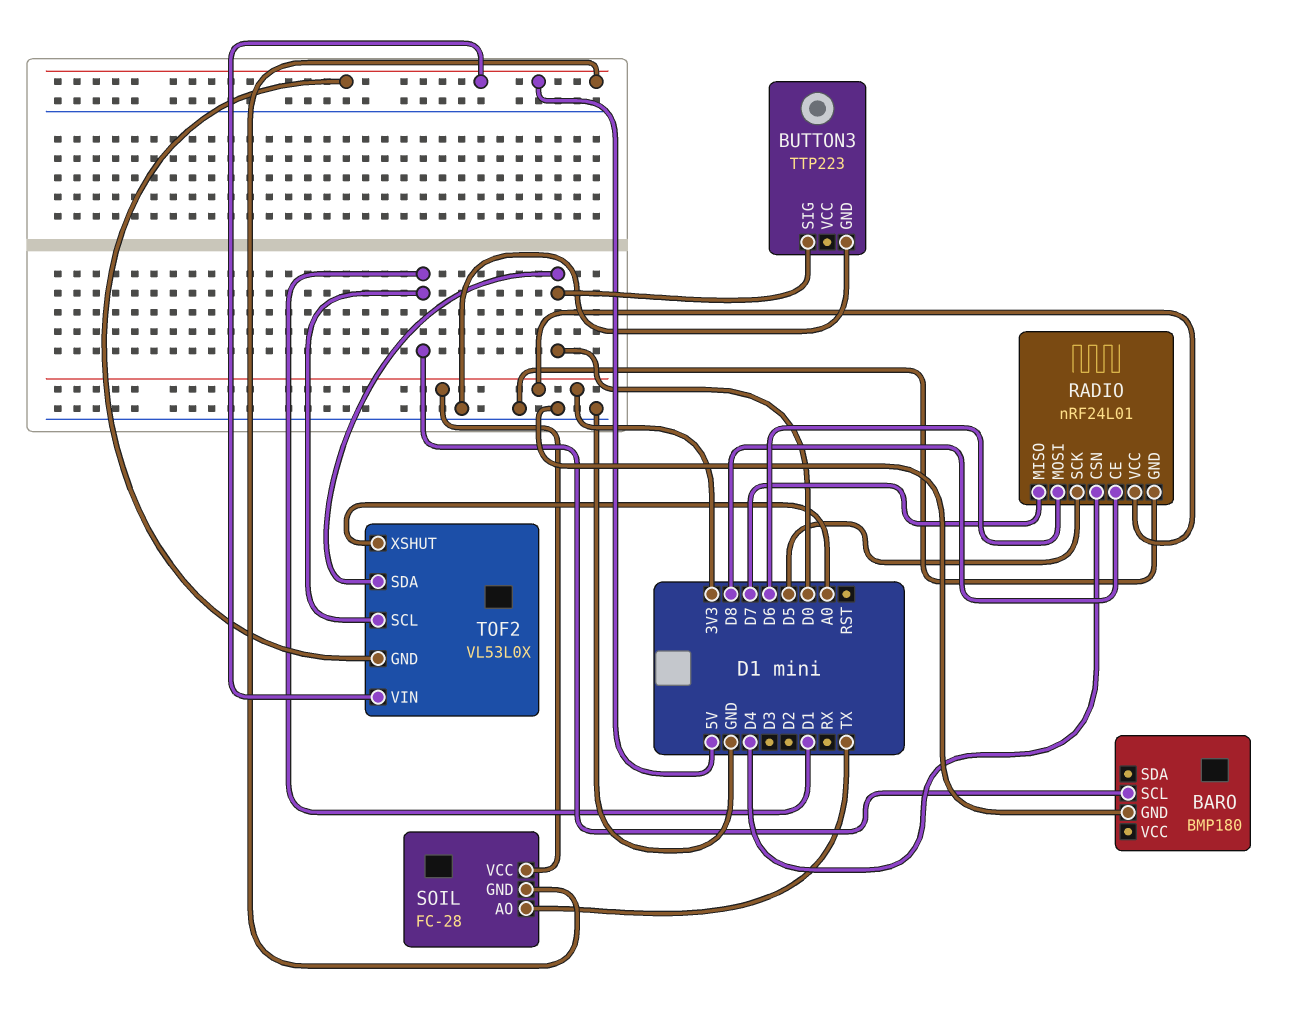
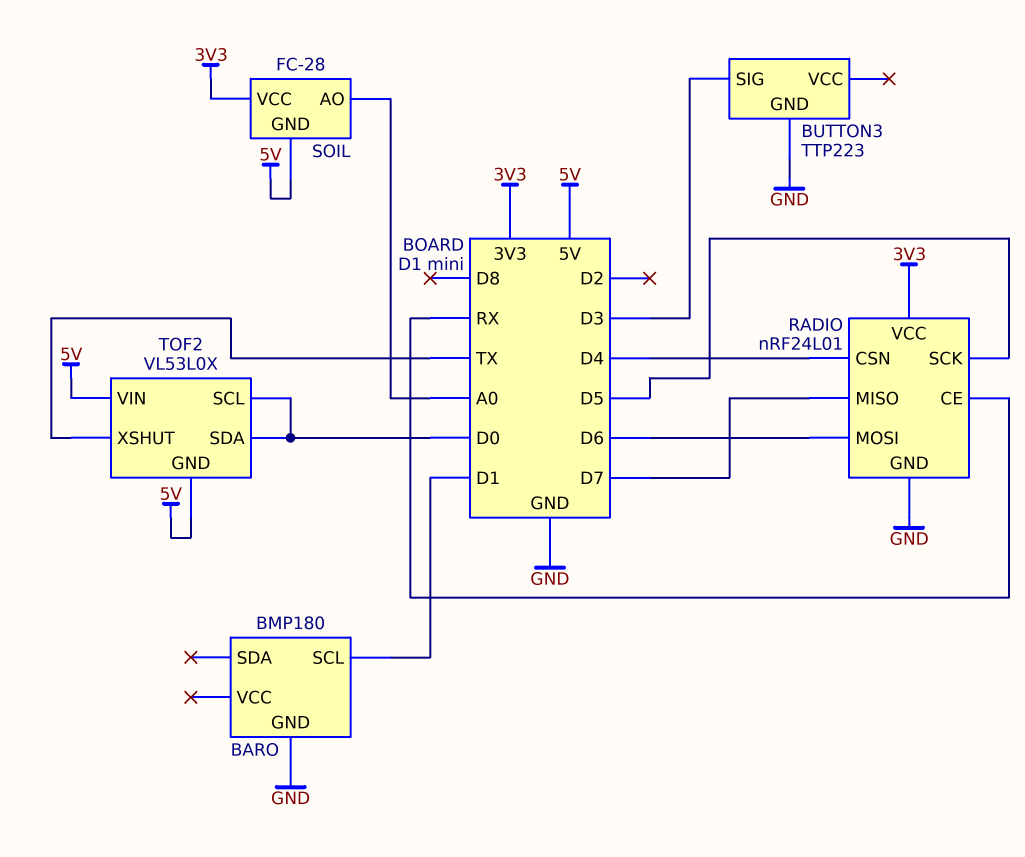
BUTTON3 pin SIG: D0 -> D3
RADIO pin CE: D8 -> RX
SOIL pin AO: TX -> A0
TOF2 pin SCL: D1 -> D0
TOF2 pin XSHUT: A0 -> TX

